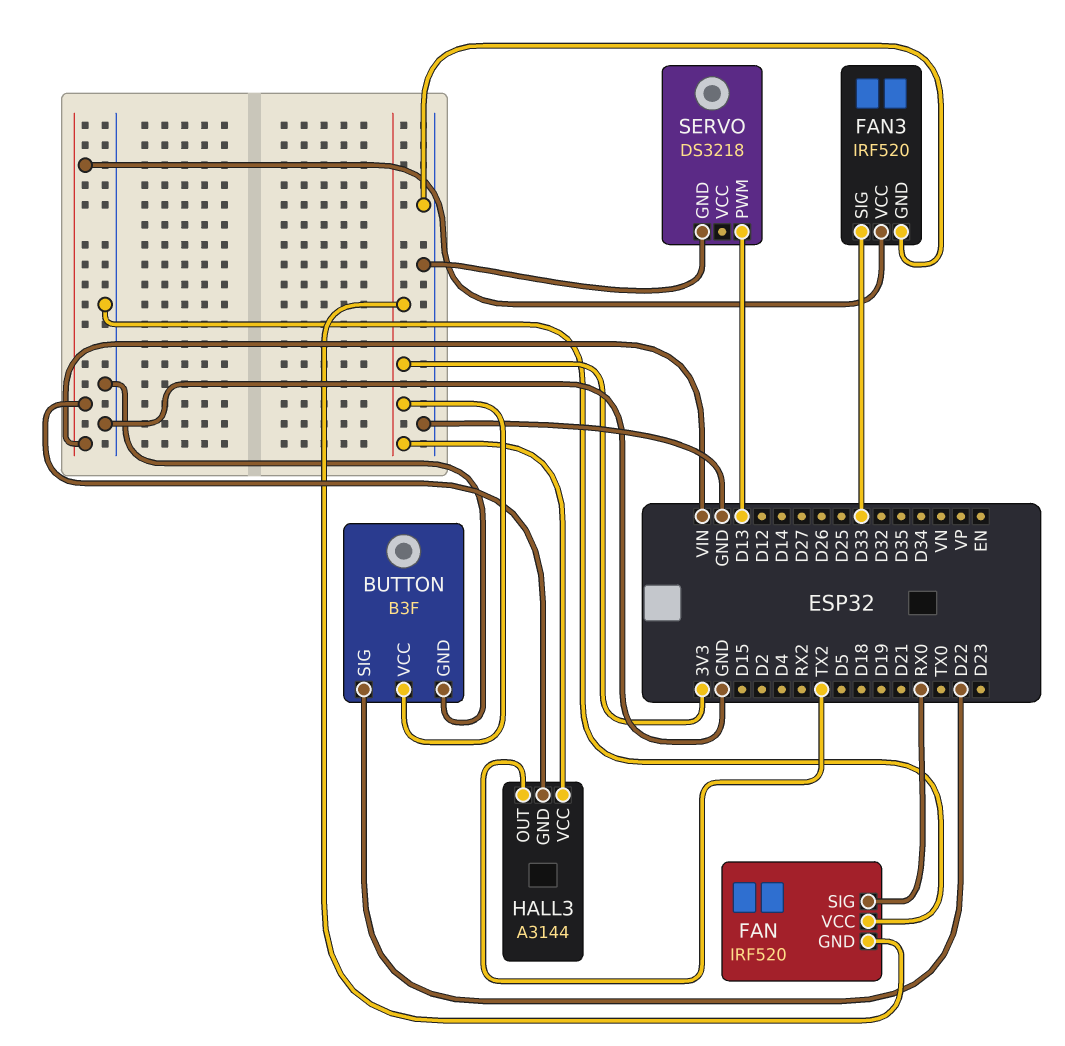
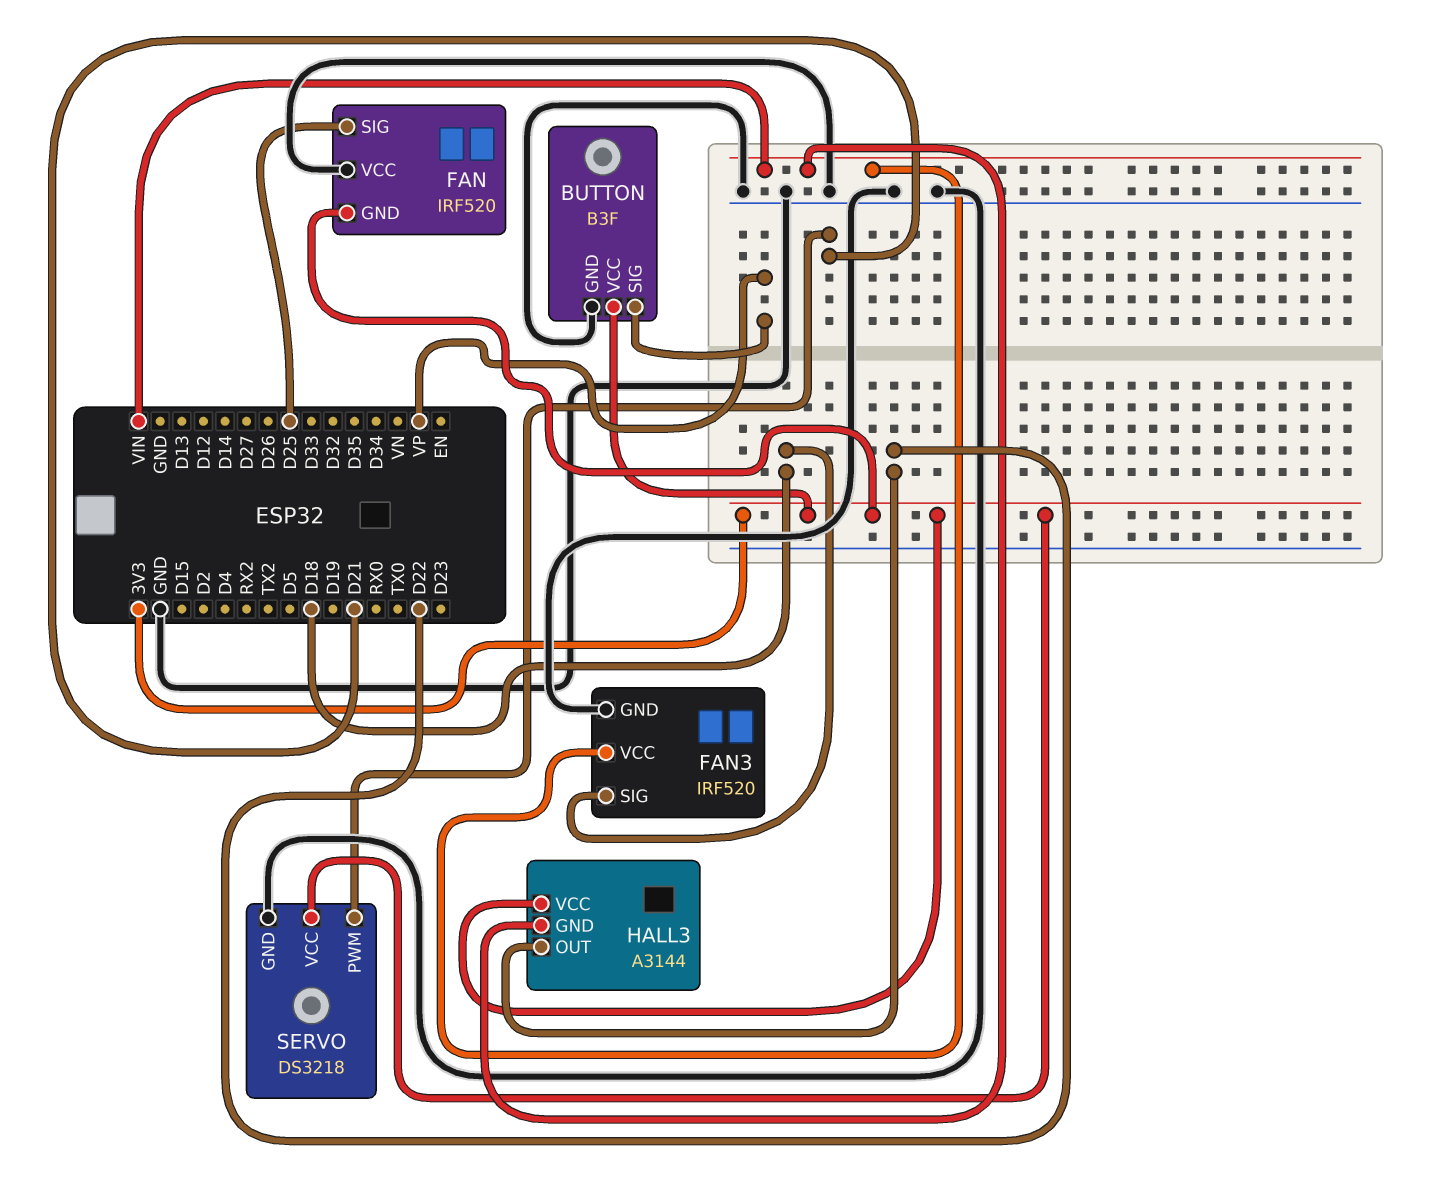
BUTTON pin SIG: D22 -> VP
FAN pin SIG: RX0 -> D25
FAN3 pin SIG: D33 -> D18
HALL3 pin OUT: TX2 -> D22
SERVO pin PWM: D13 -> D21
SERVO pin VCC: none -> 3V3

